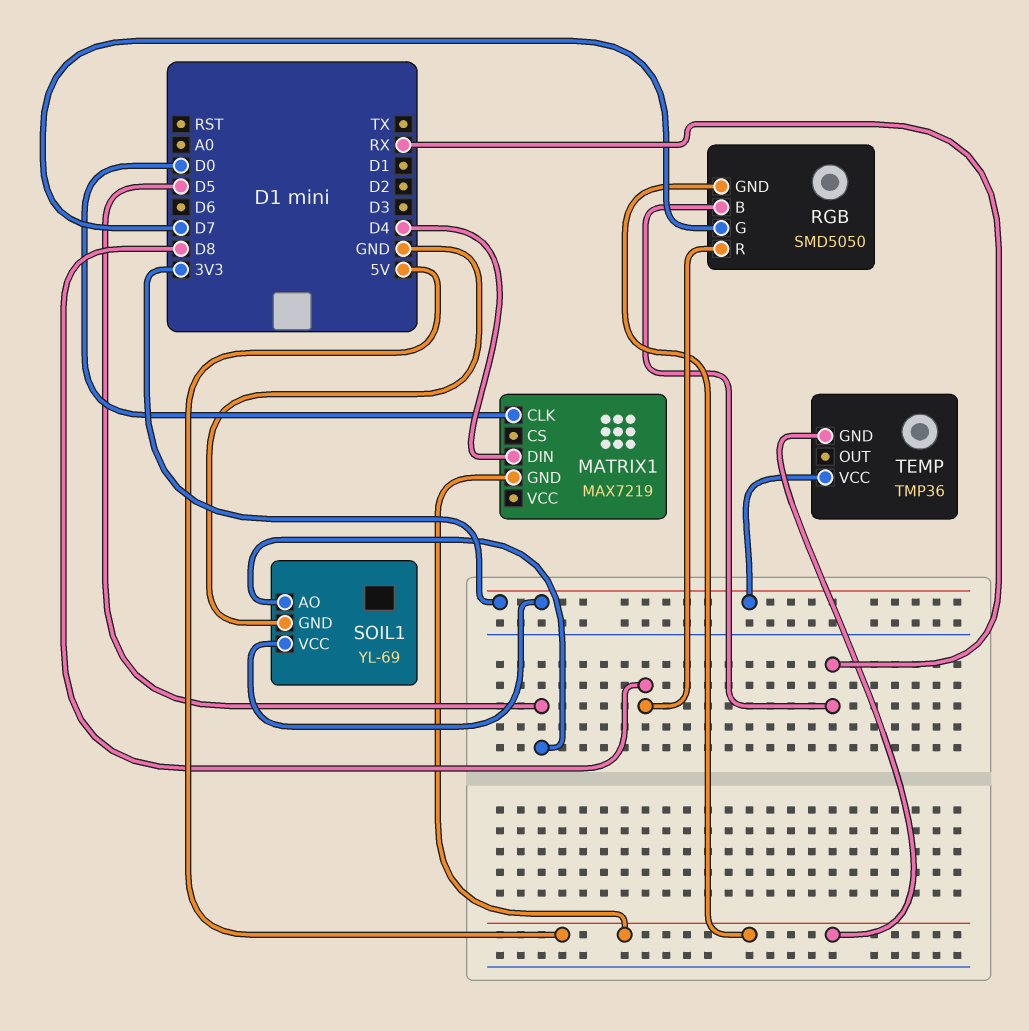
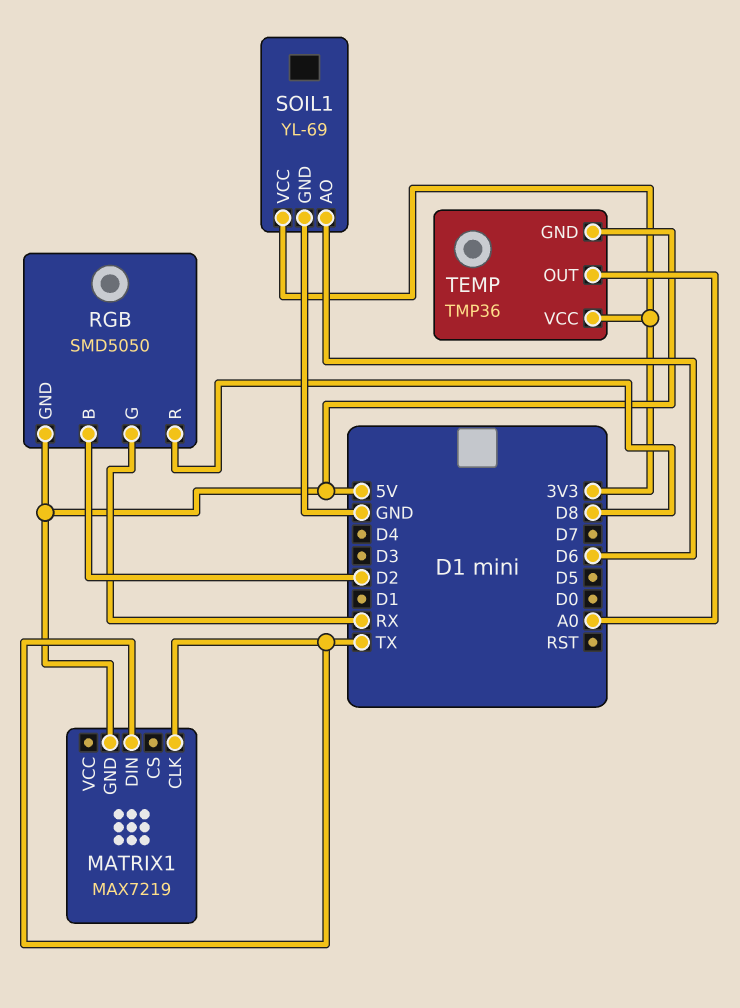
MATRIX1 pin CLK: D0 -> TX
MATRIX1 pin DIN: D4 -> TX
RGB pin B: RX -> D2
RGB pin G: D7 -> RX
SOIL1 pin AO: D5 -> D6
TEMP pin OUT: none -> A0

